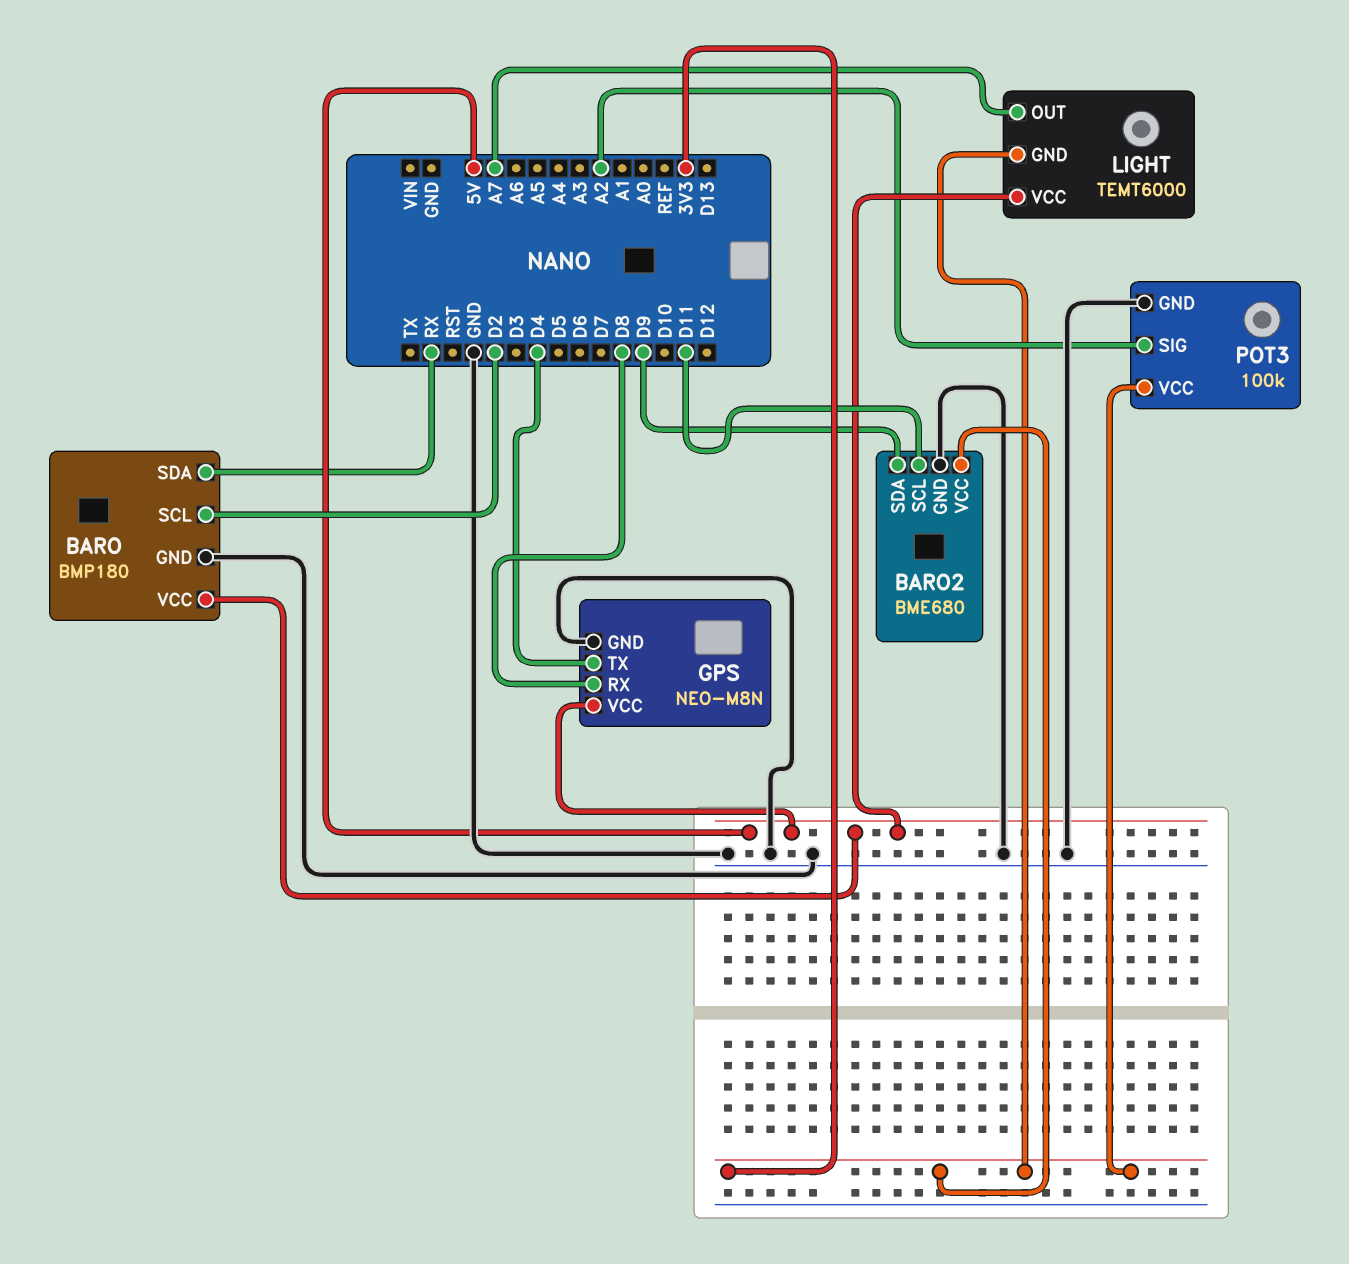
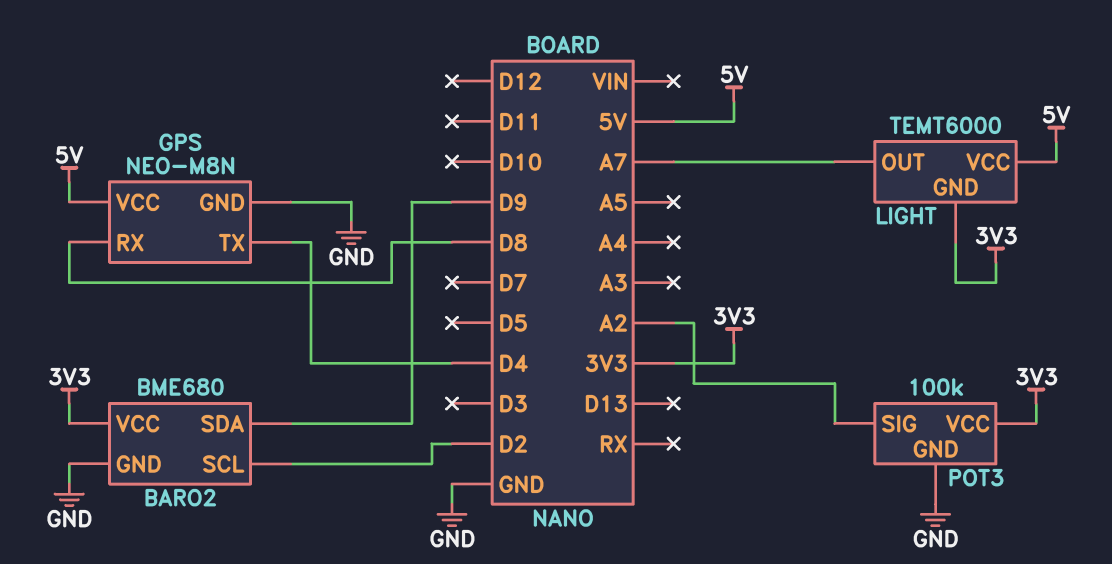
BARO: BMP180 -> none
BARO pin GND: GND -> none
BARO pin SCL: D2 -> none
BARO pin SDA: RX -> none
BARO pin VCC: 5V -> none
BARO2 pin SCL: D11 -> D2

